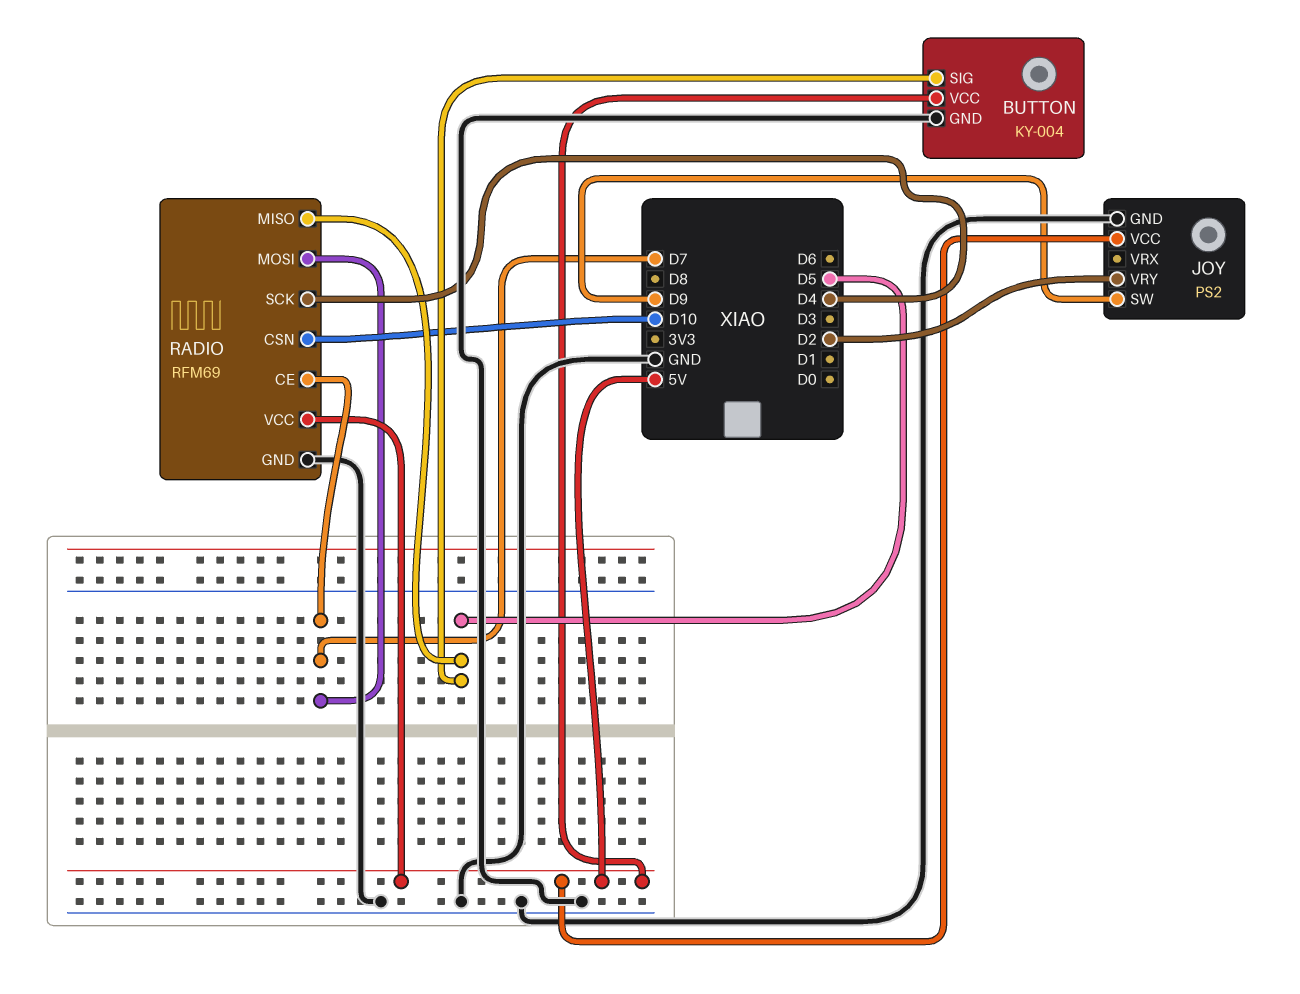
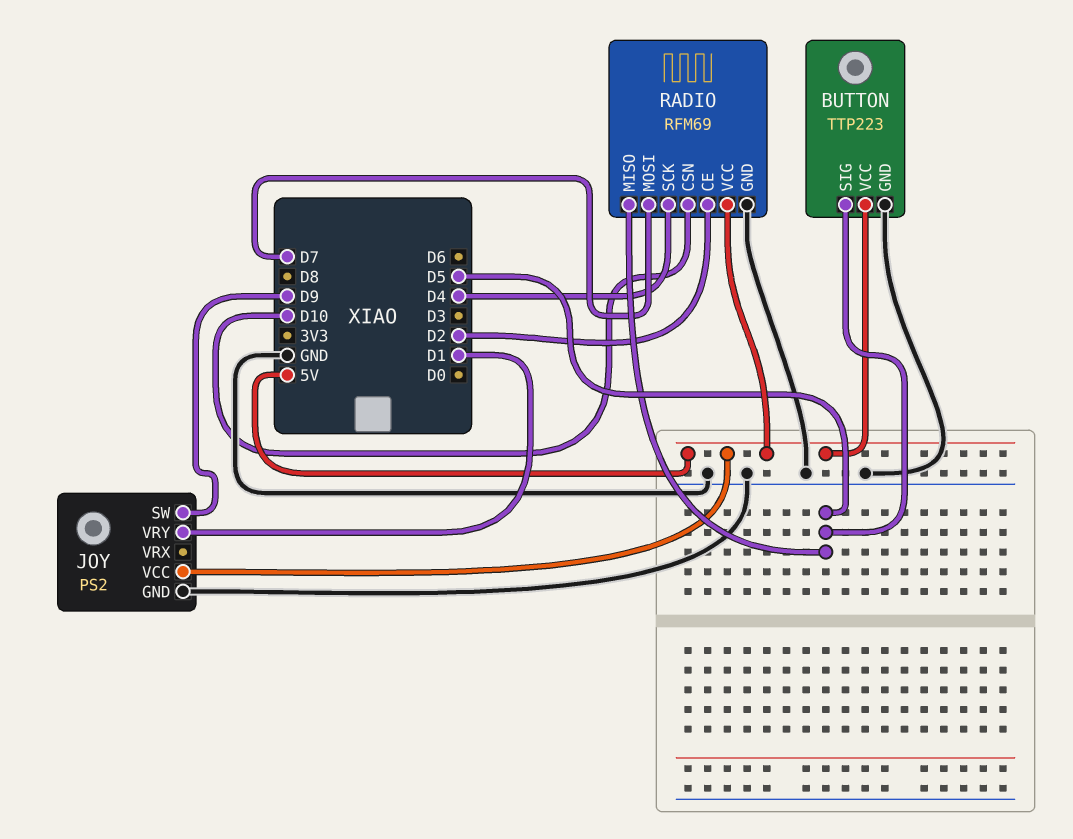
BUTTON: KY-004 -> TTP223
JOY pin VRY: D2 -> D1
RADIO pin CE: D7 -> D2

